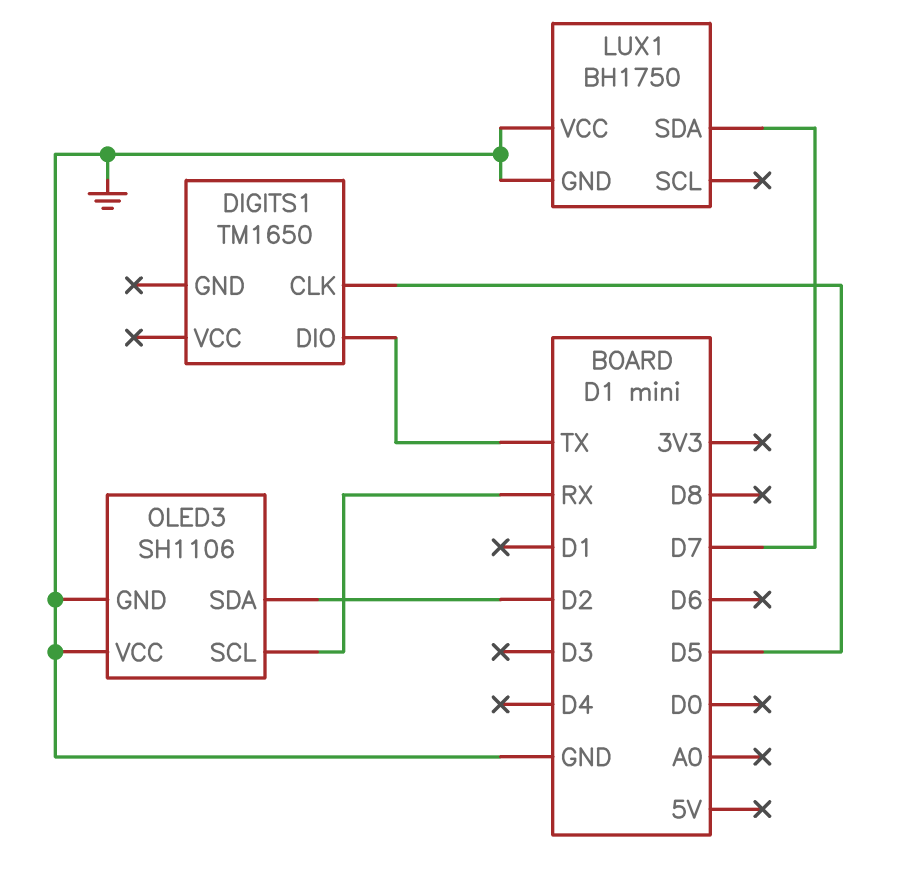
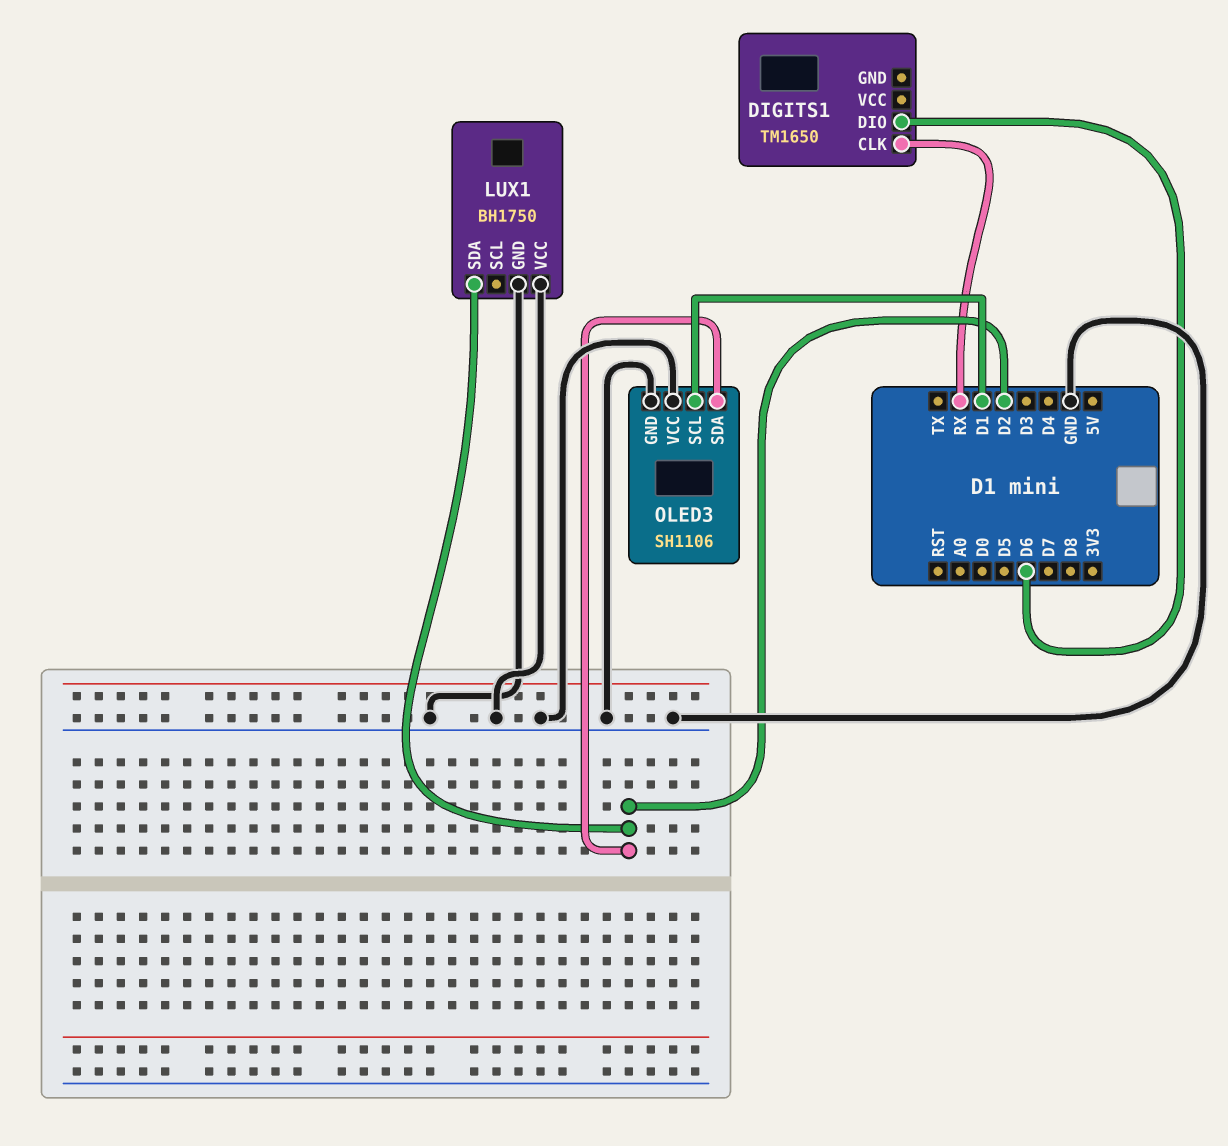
DIGITS1 pin CLK: D5 -> RX
DIGITS1 pin DIO: TX -> D6
LUX1 pin SDA: D7 -> D2
OLED3 pin SCL: RX -> D1

